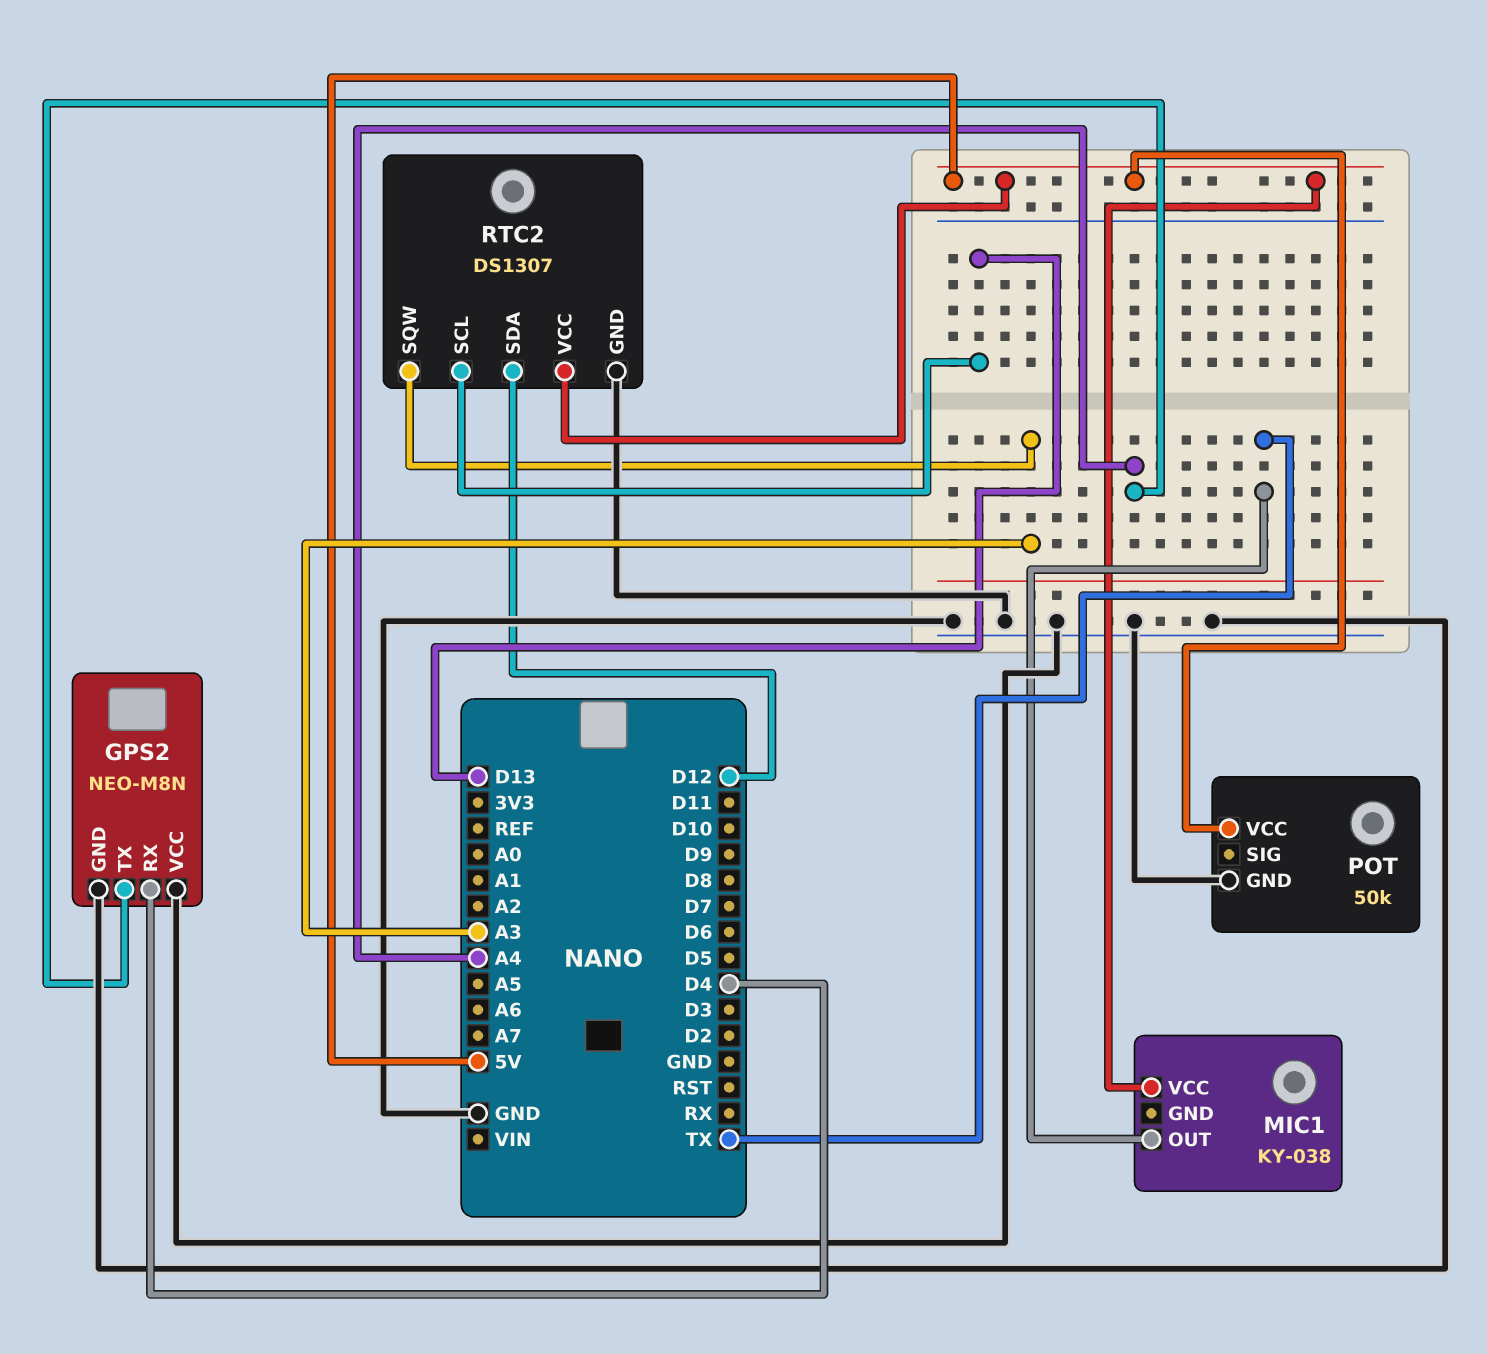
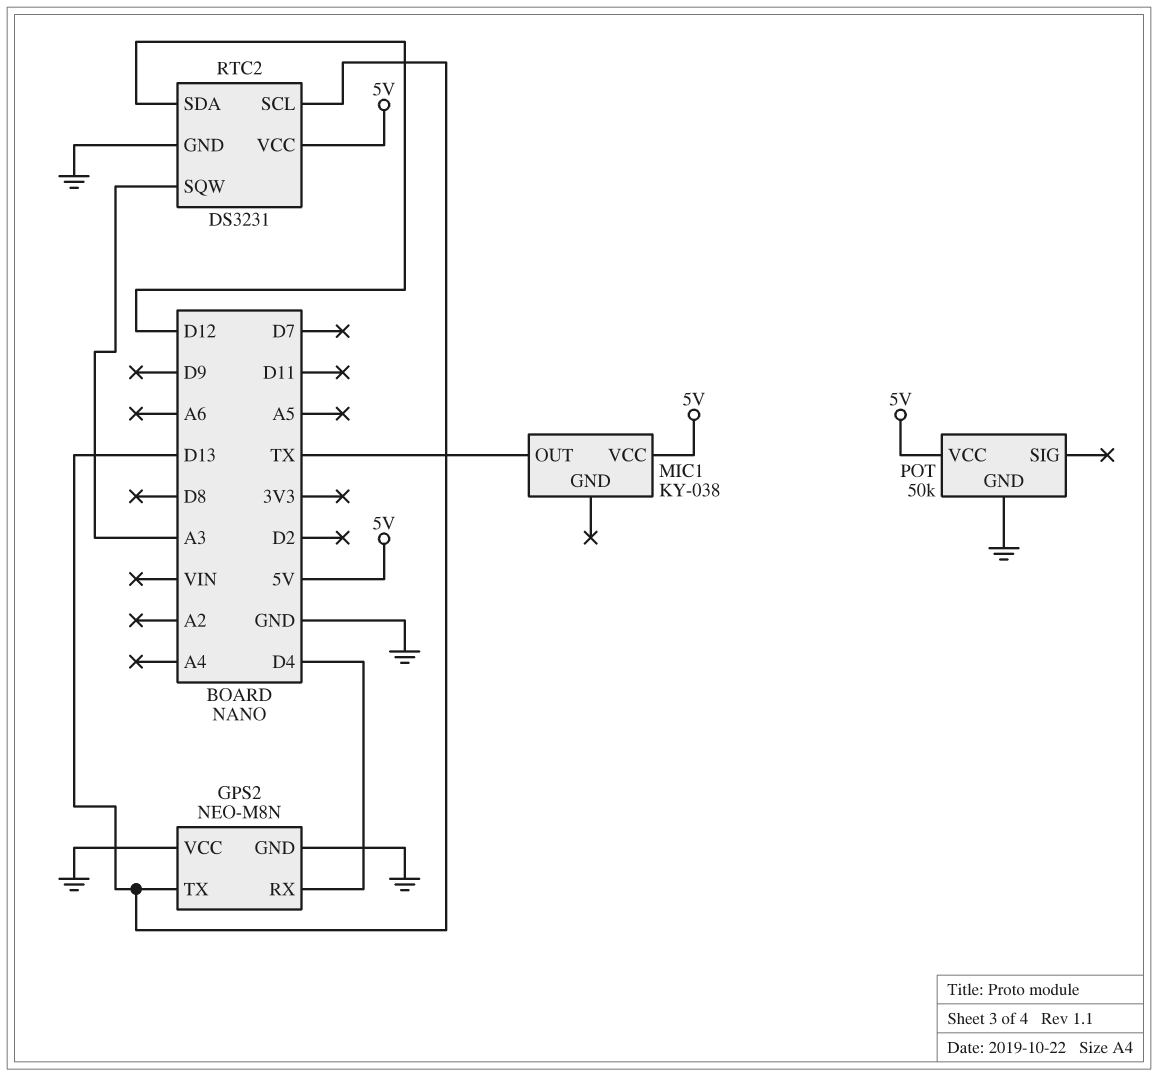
GPS2 pin TX: A4 -> D13
RTC2: DS1307 -> DS3231

